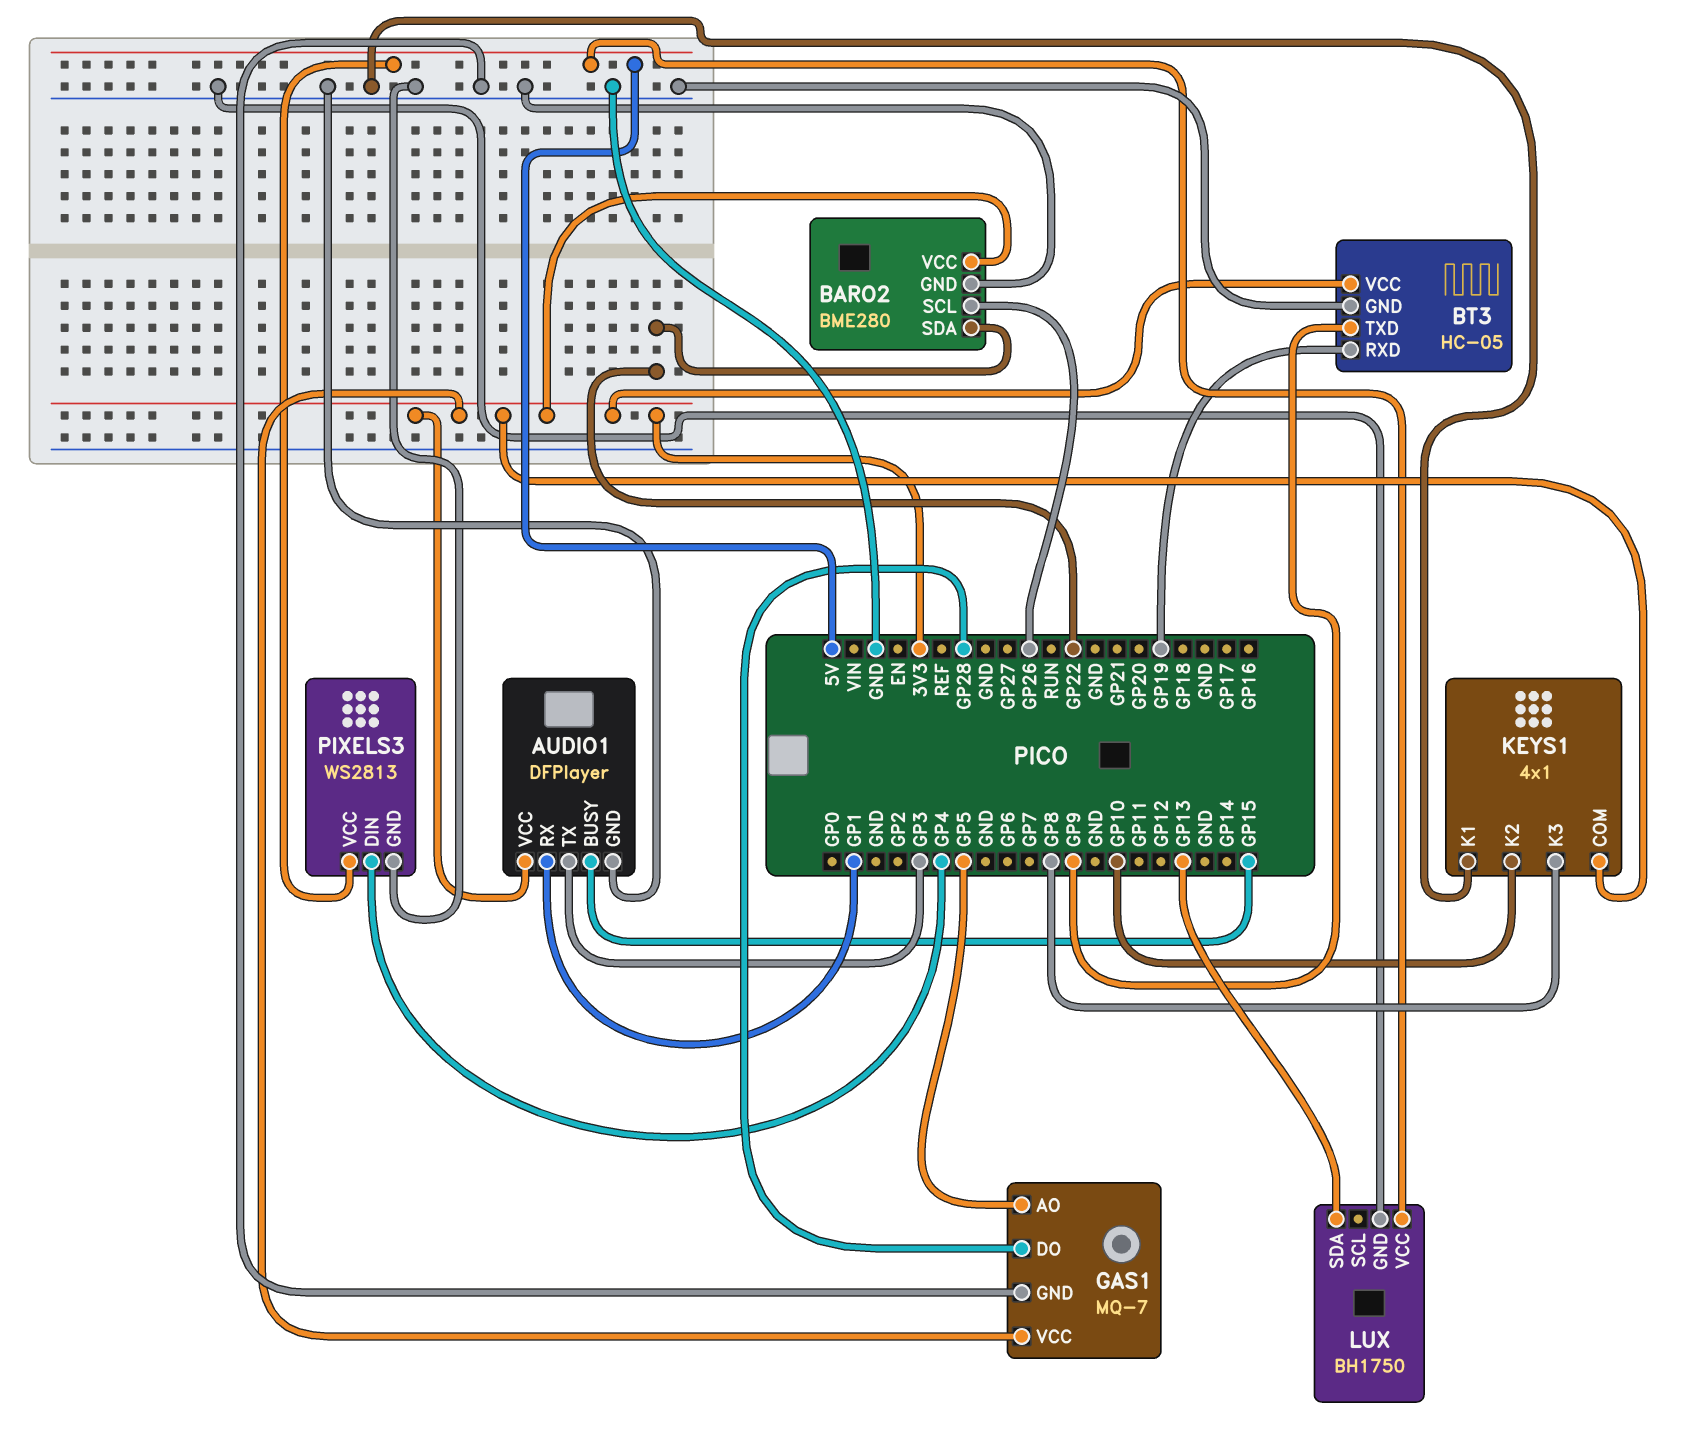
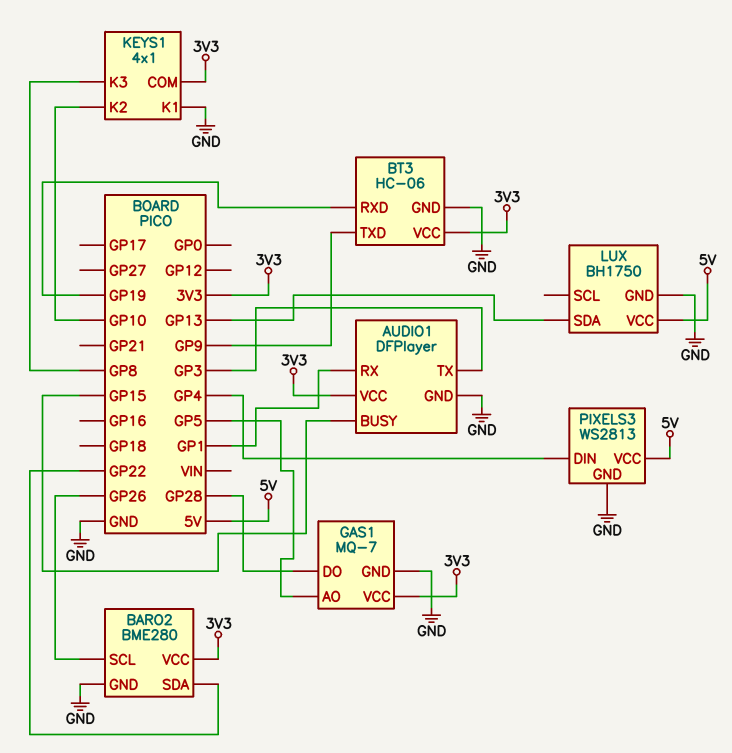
BT3: HC-05 -> HC-06

